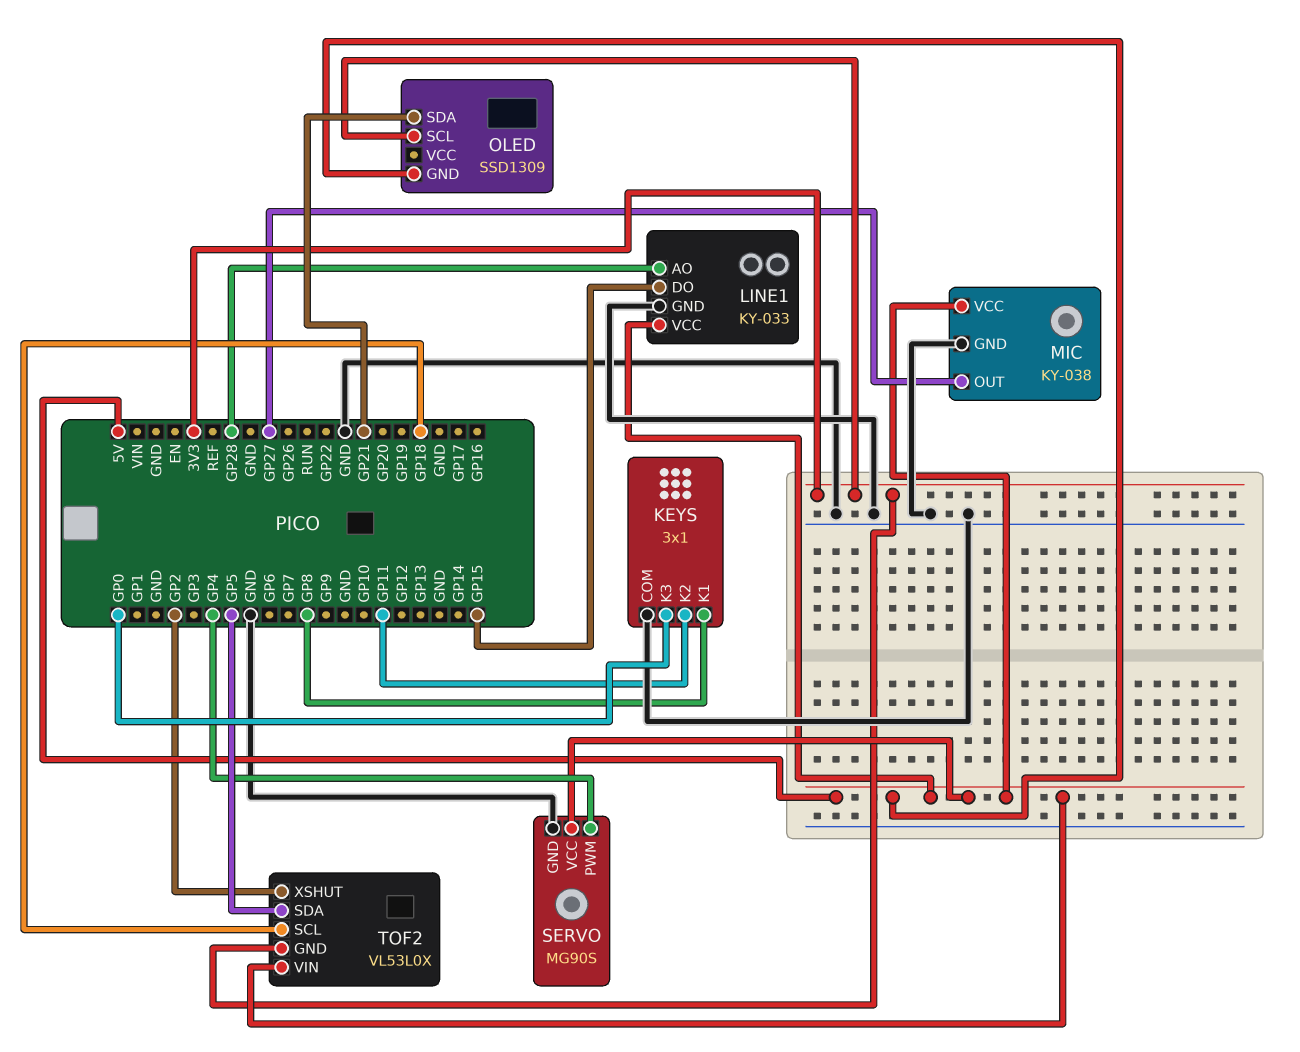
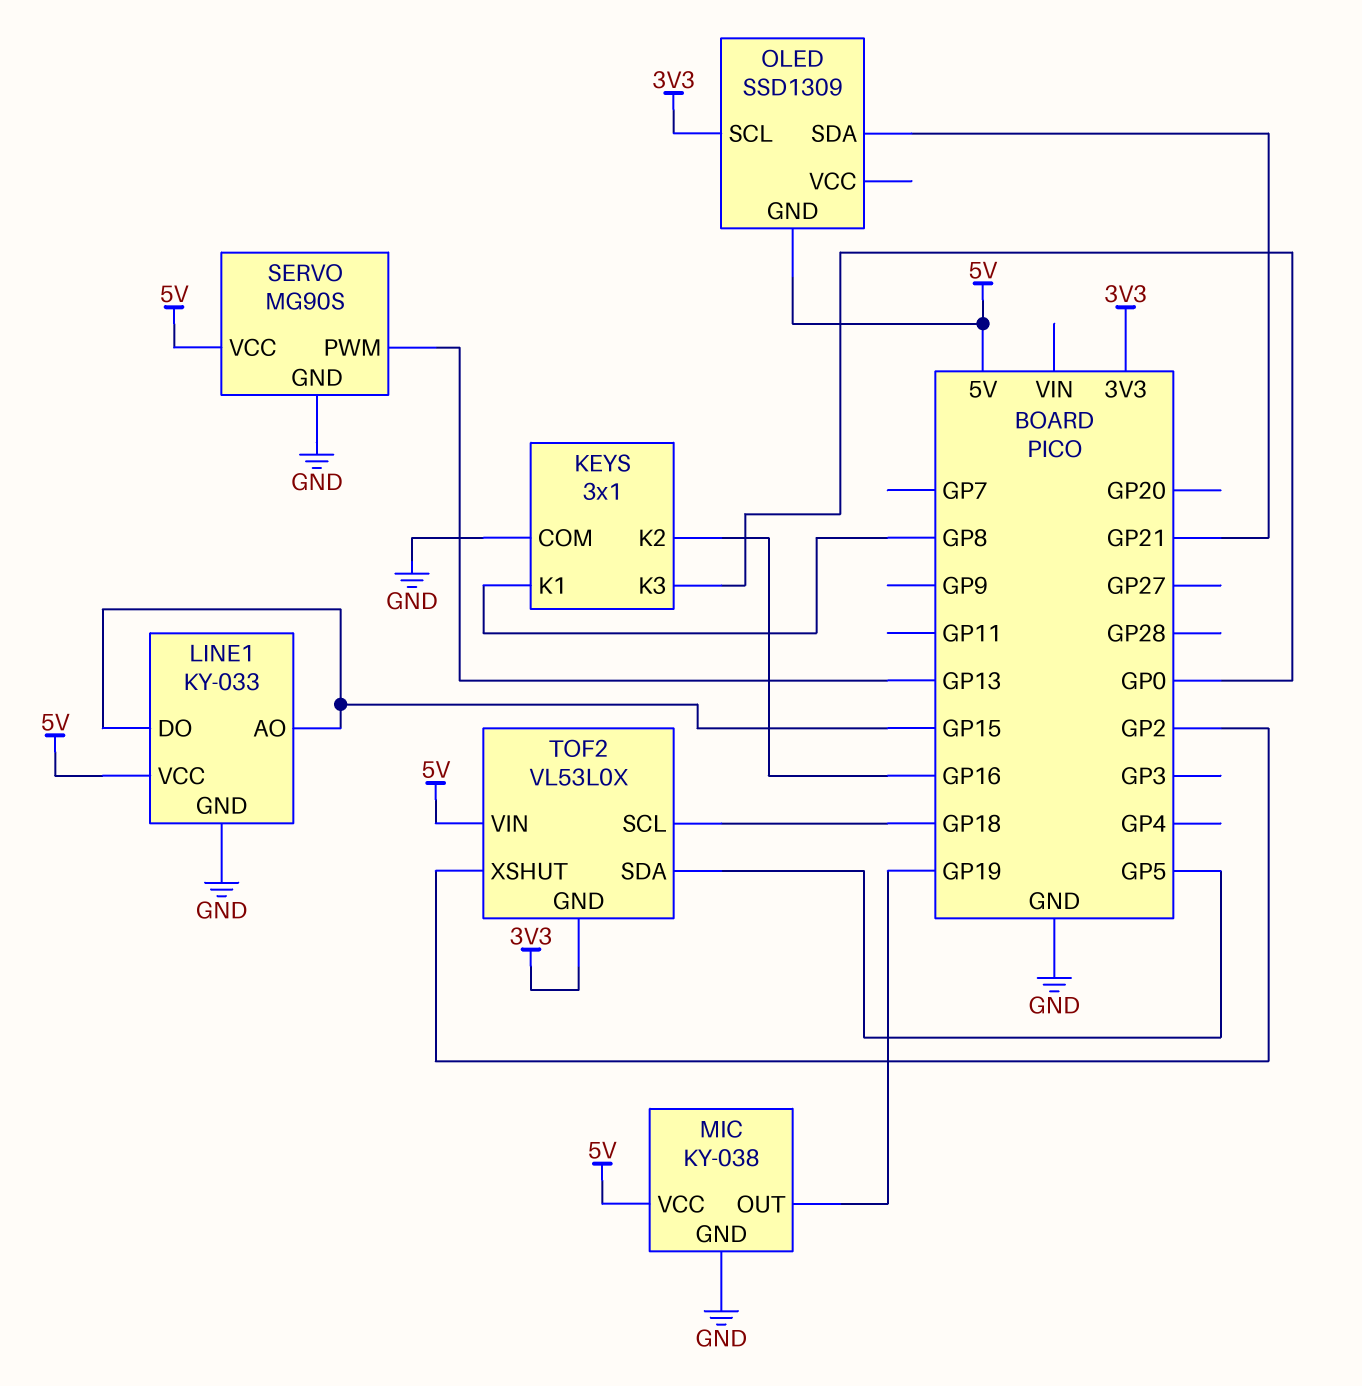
KEYS pin K2: GP11 -> GP16
LINE1 pin AO: GP28 -> GP15
MIC pin OUT: GP27 -> GP19
SERVO pin PWM: GP4 -> GP13

